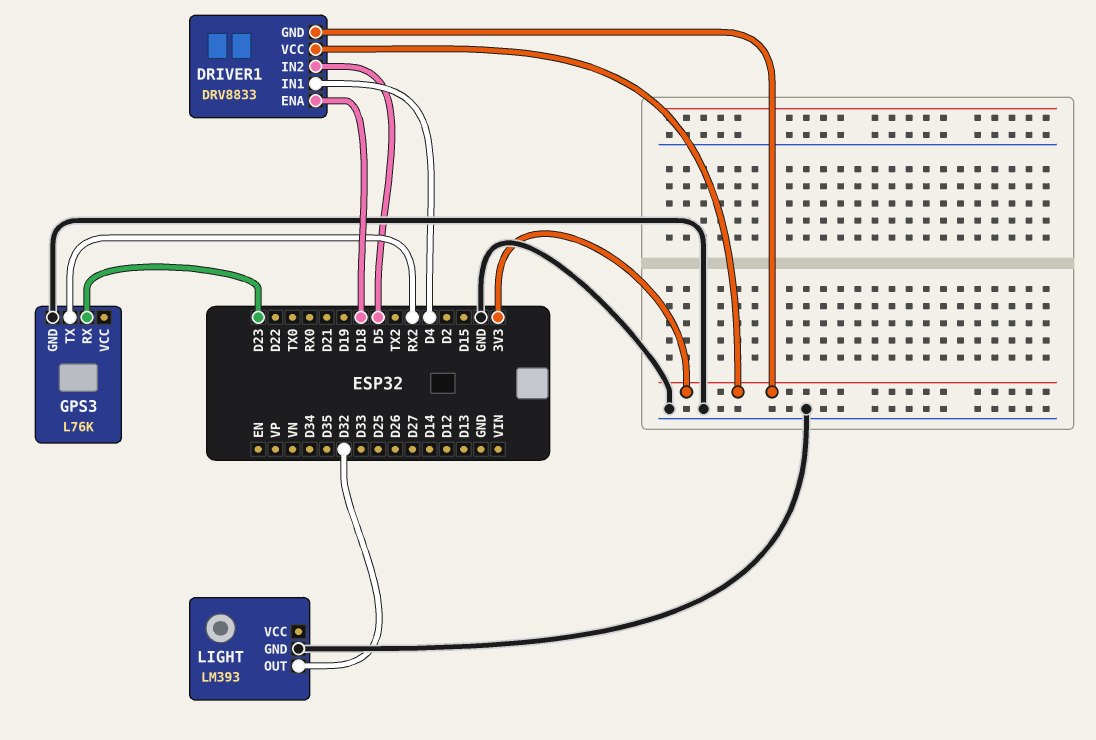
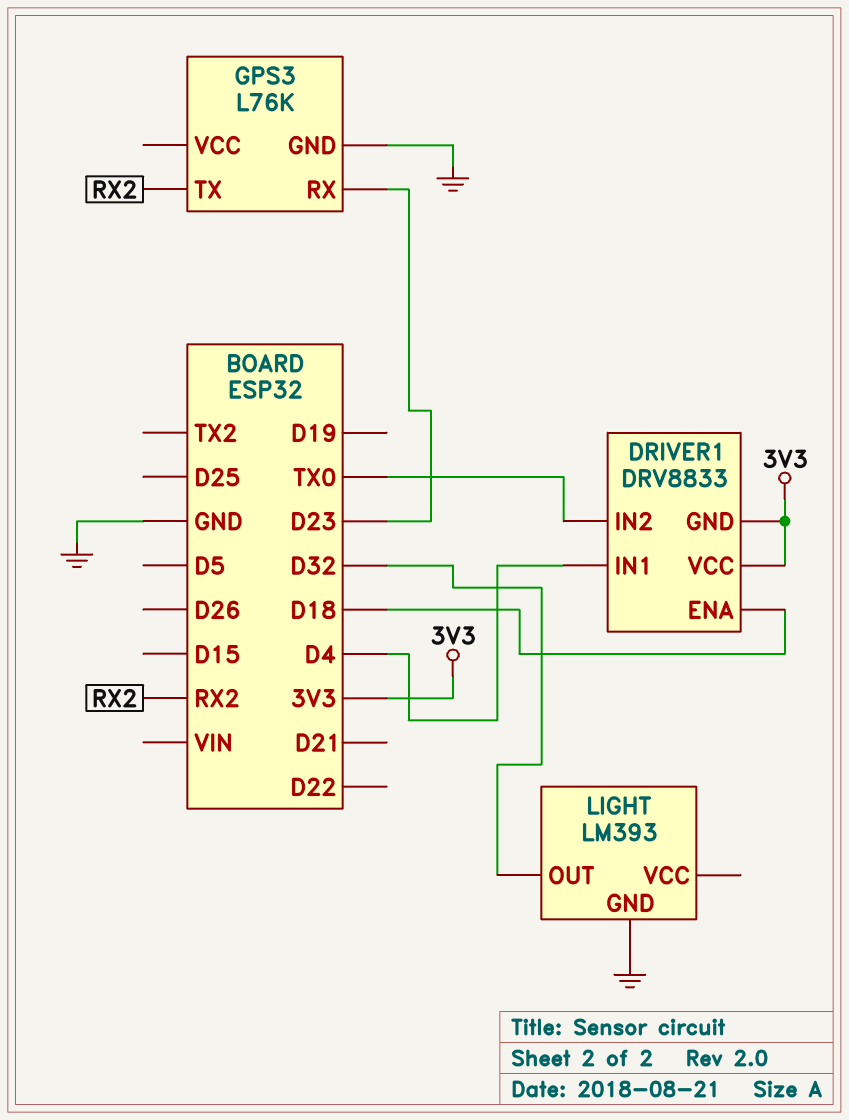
DRIVER1 pin IN2: D5 -> TX0

